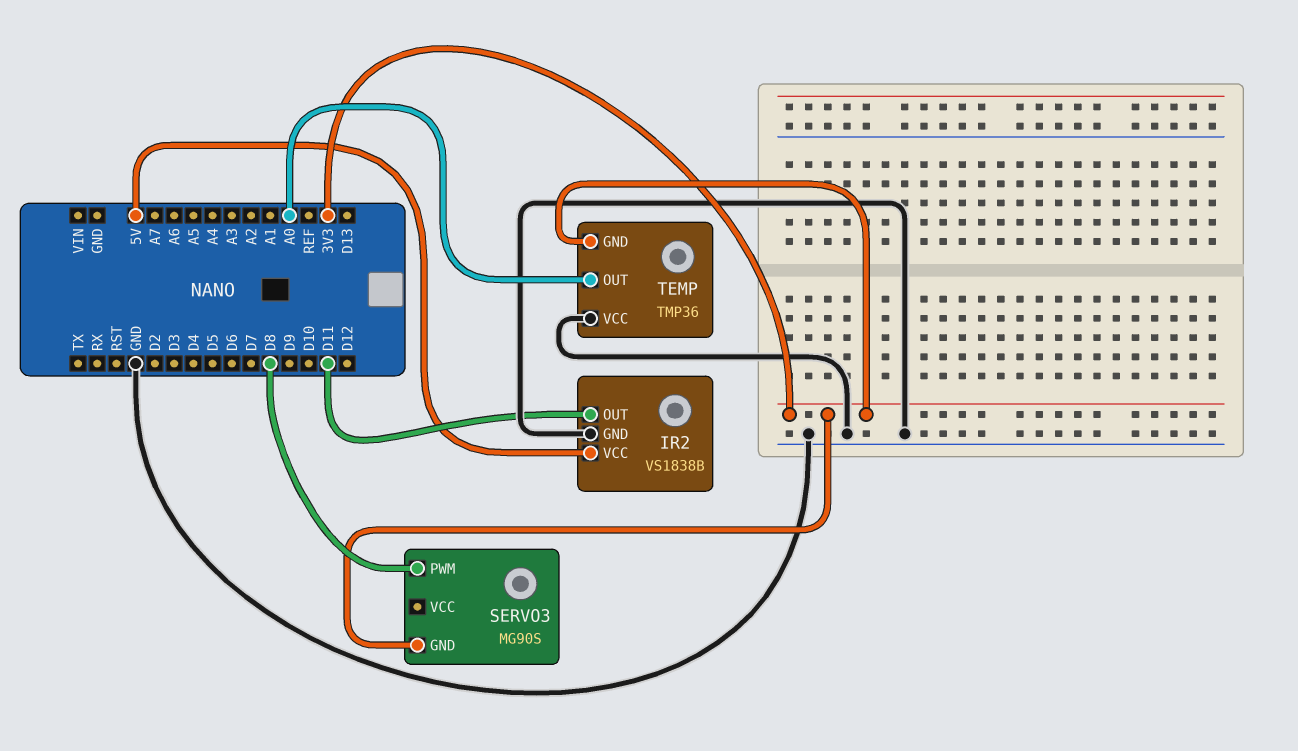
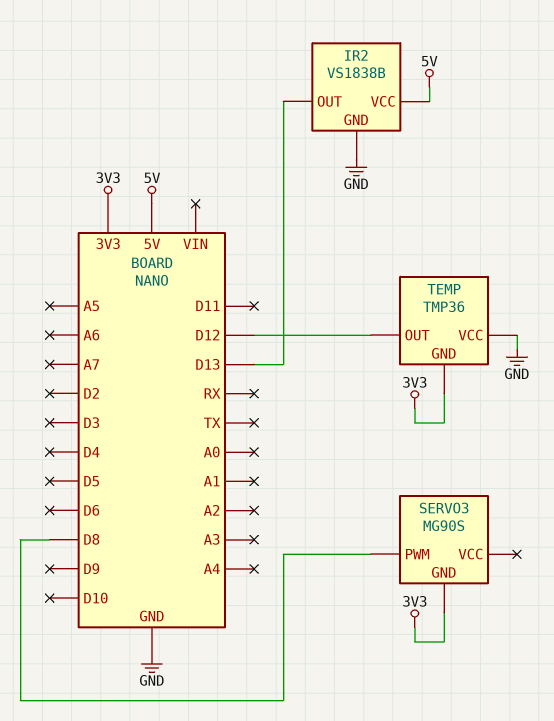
IR2 pin OUT: D11 -> D13
TEMP pin OUT: A0 -> D12

